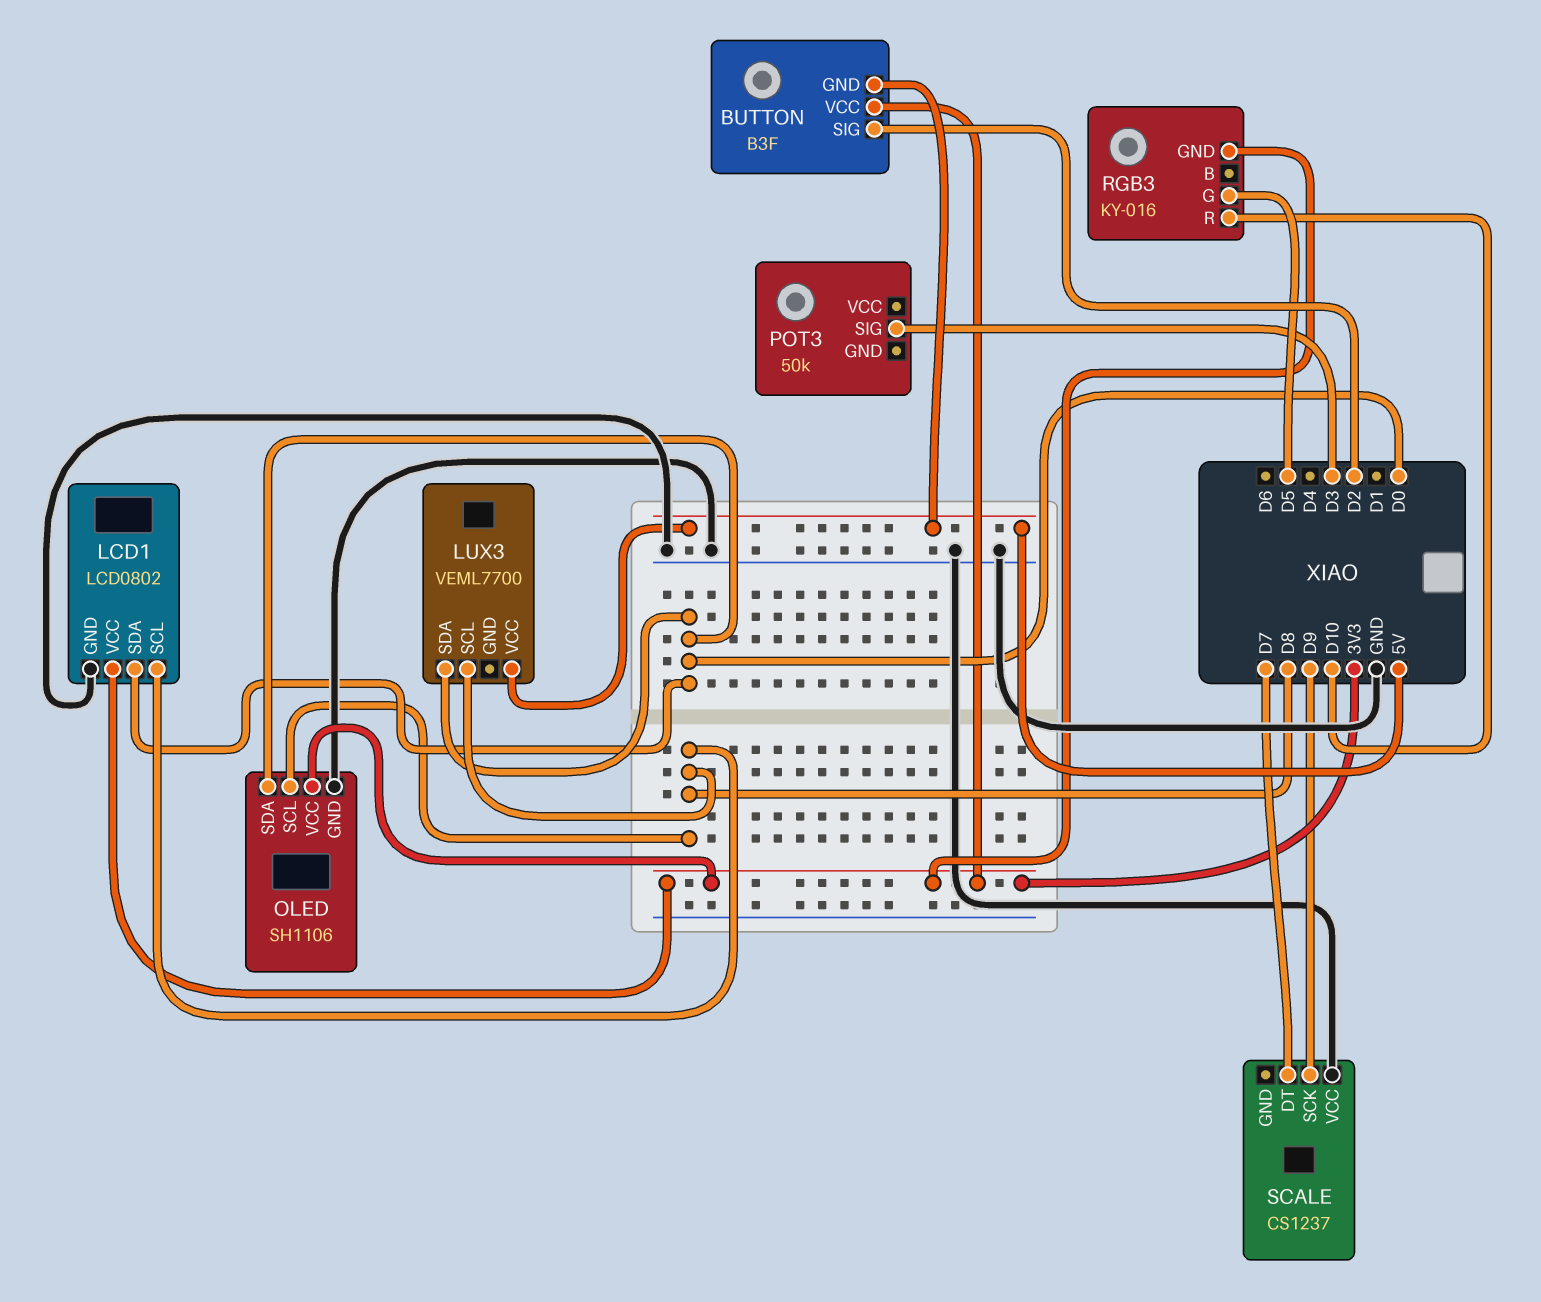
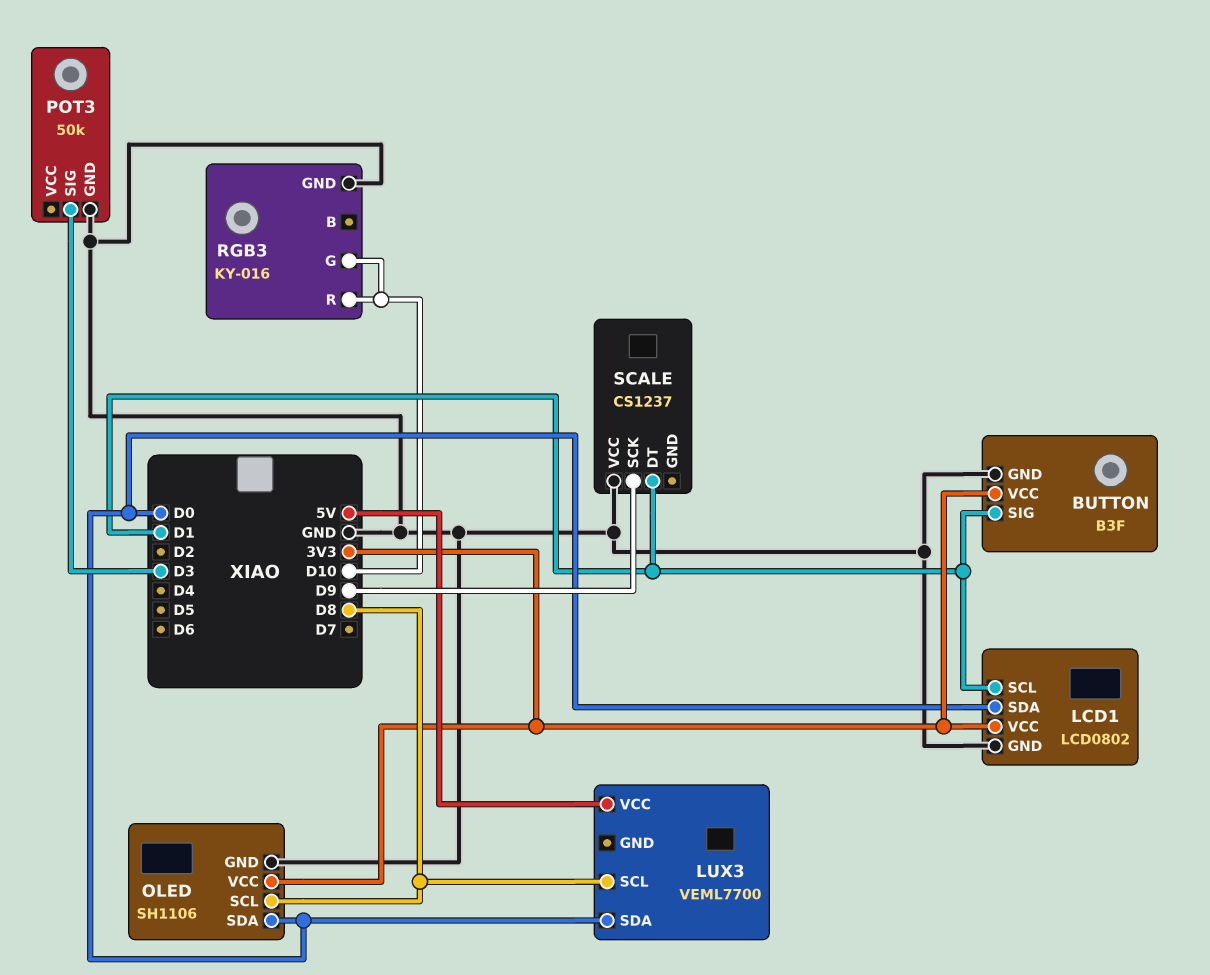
BUTTON pin GND: 5V -> GND
BUTTON pin SIG: D2 -> D1
LCD1 pin SCL: D8 -> D1
POT3 pin GND: none -> GND
RGB3 pin G: D5 -> D10
RGB3 pin GND: 3V3 -> GND
SCALE pin DT: D7 -> D1

